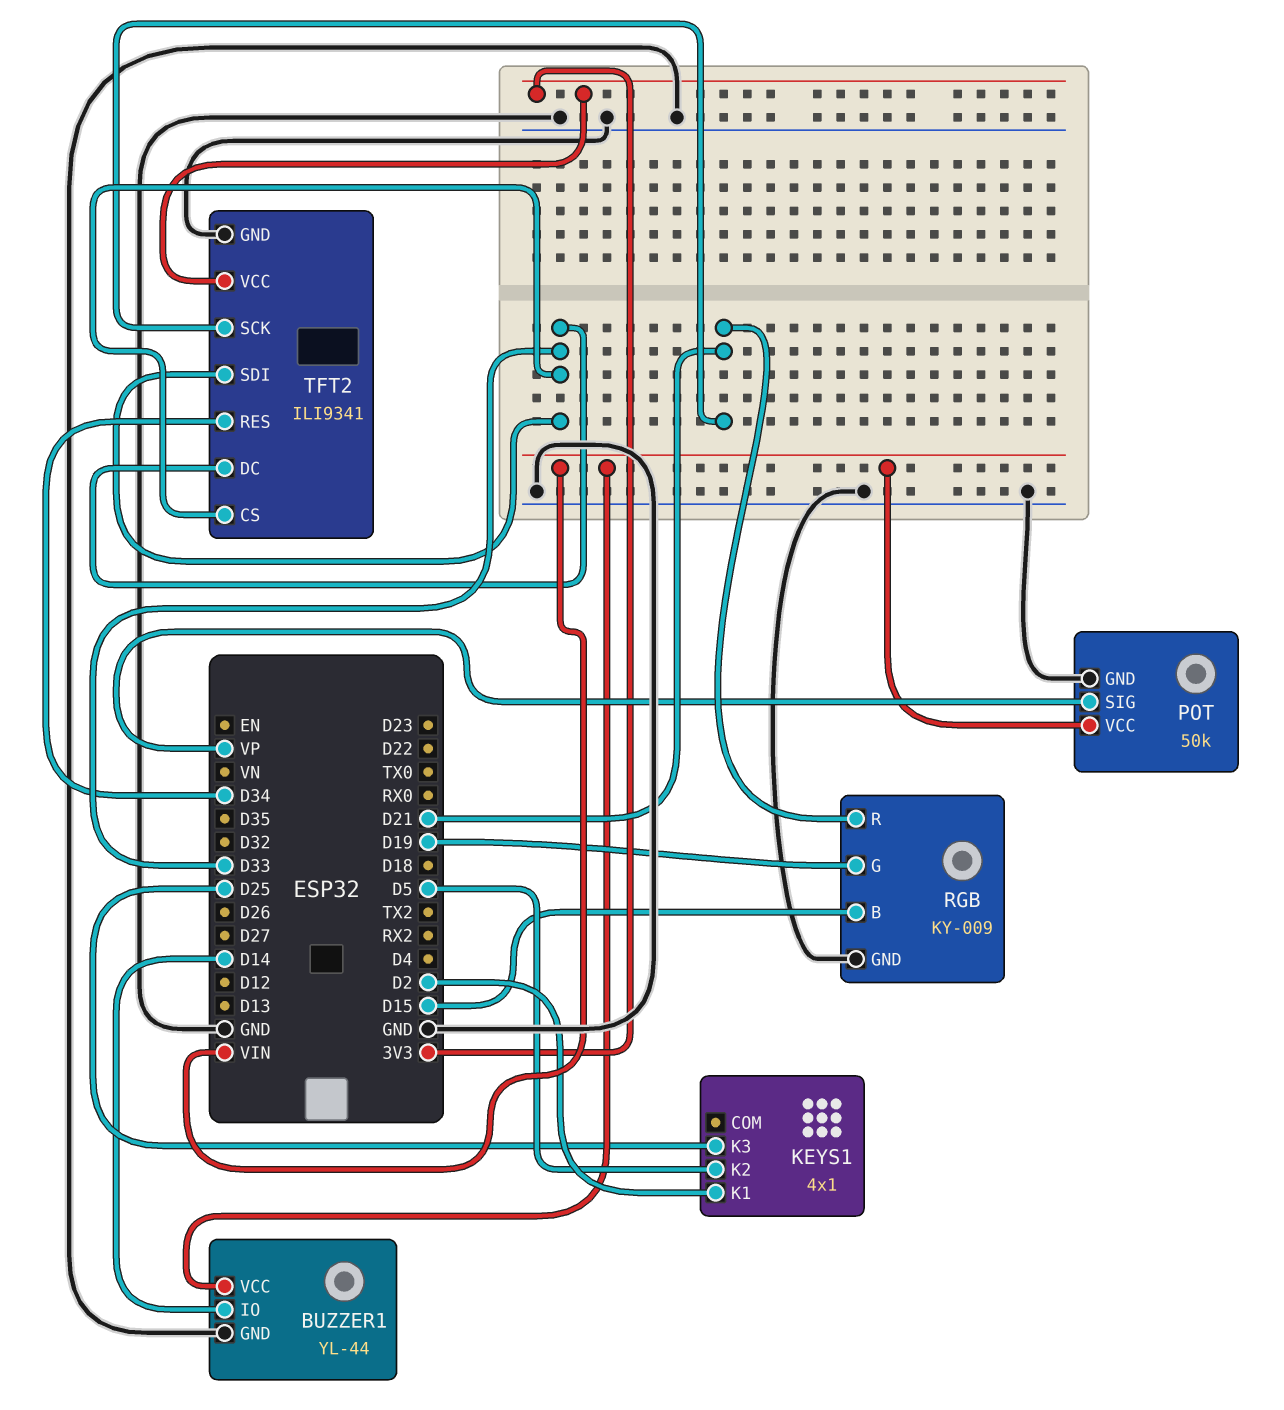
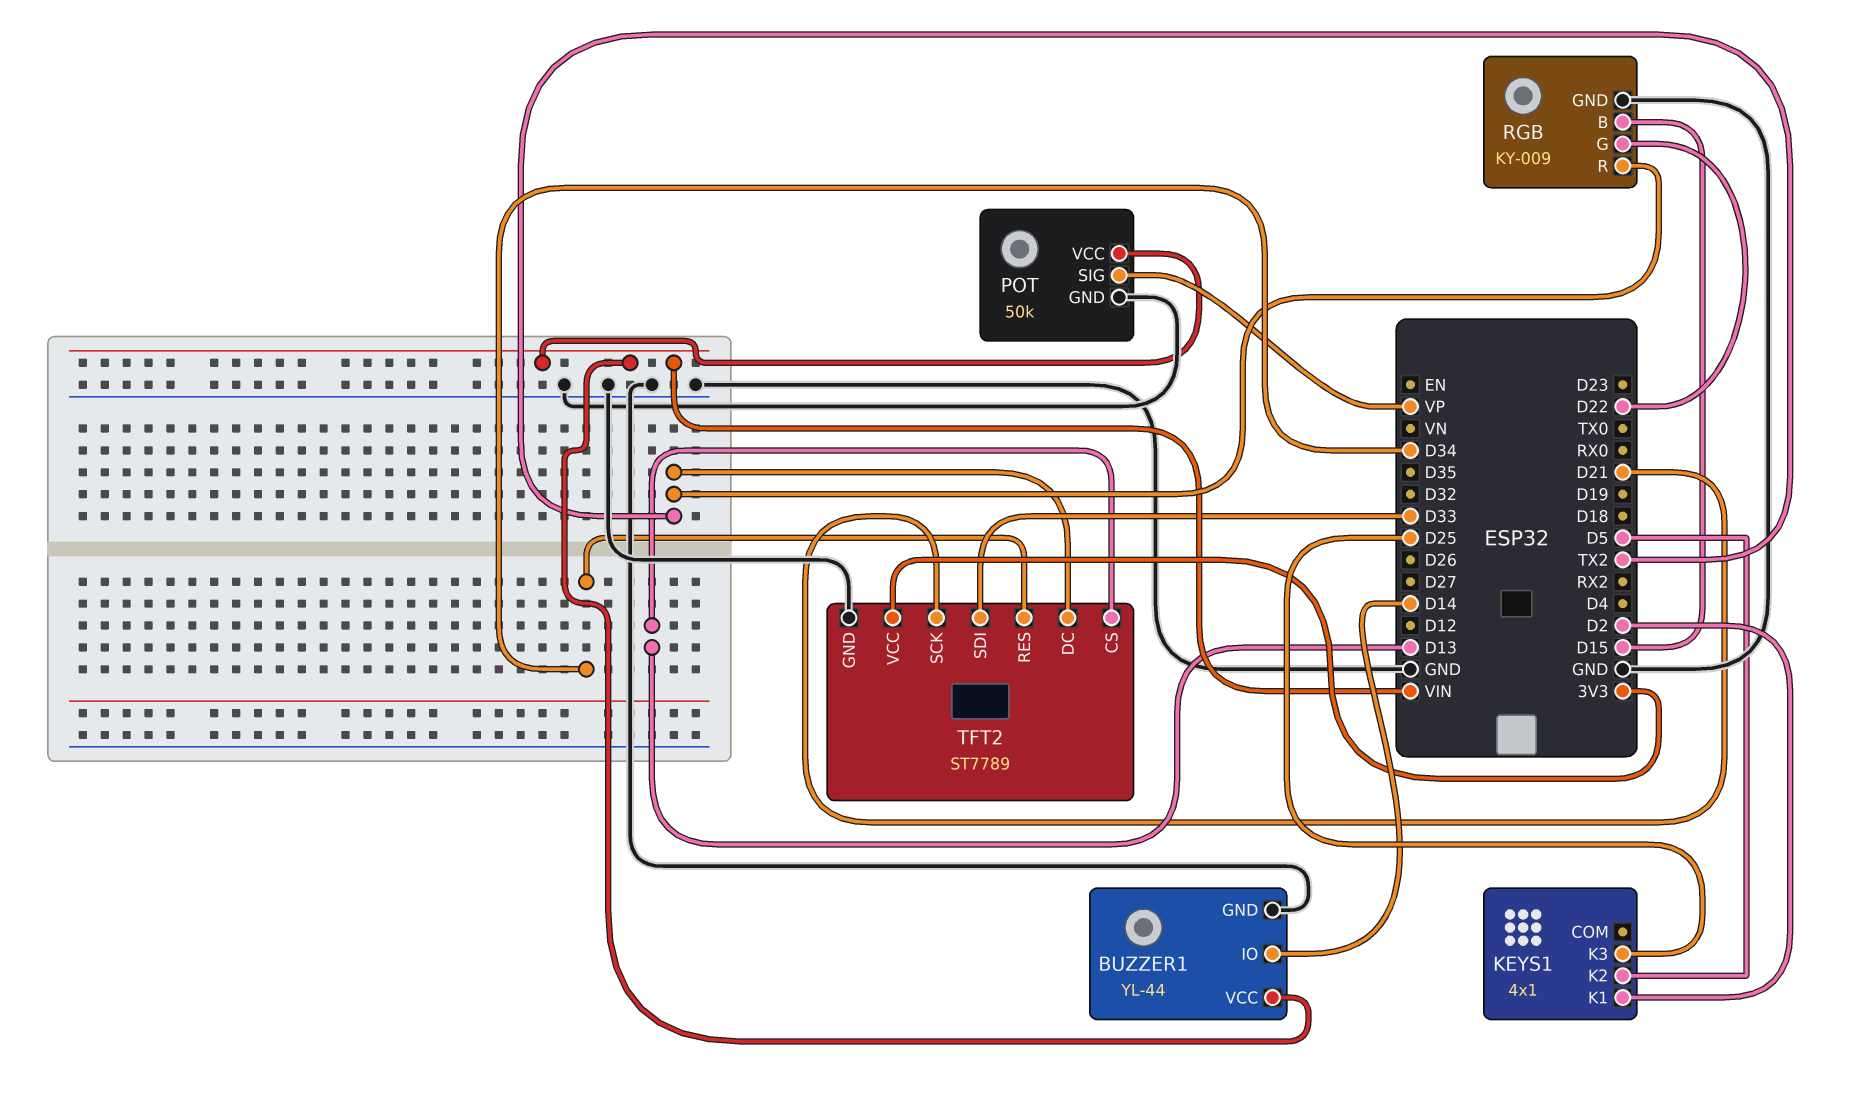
RGB pin G: D19 -> D22
RGB pin R: D21 -> TX2
TFT2: ILI9341 -> ST7789
TFT2 pin CS: D33 -> D13
TFT2 pin DC: D33 -> TX2

